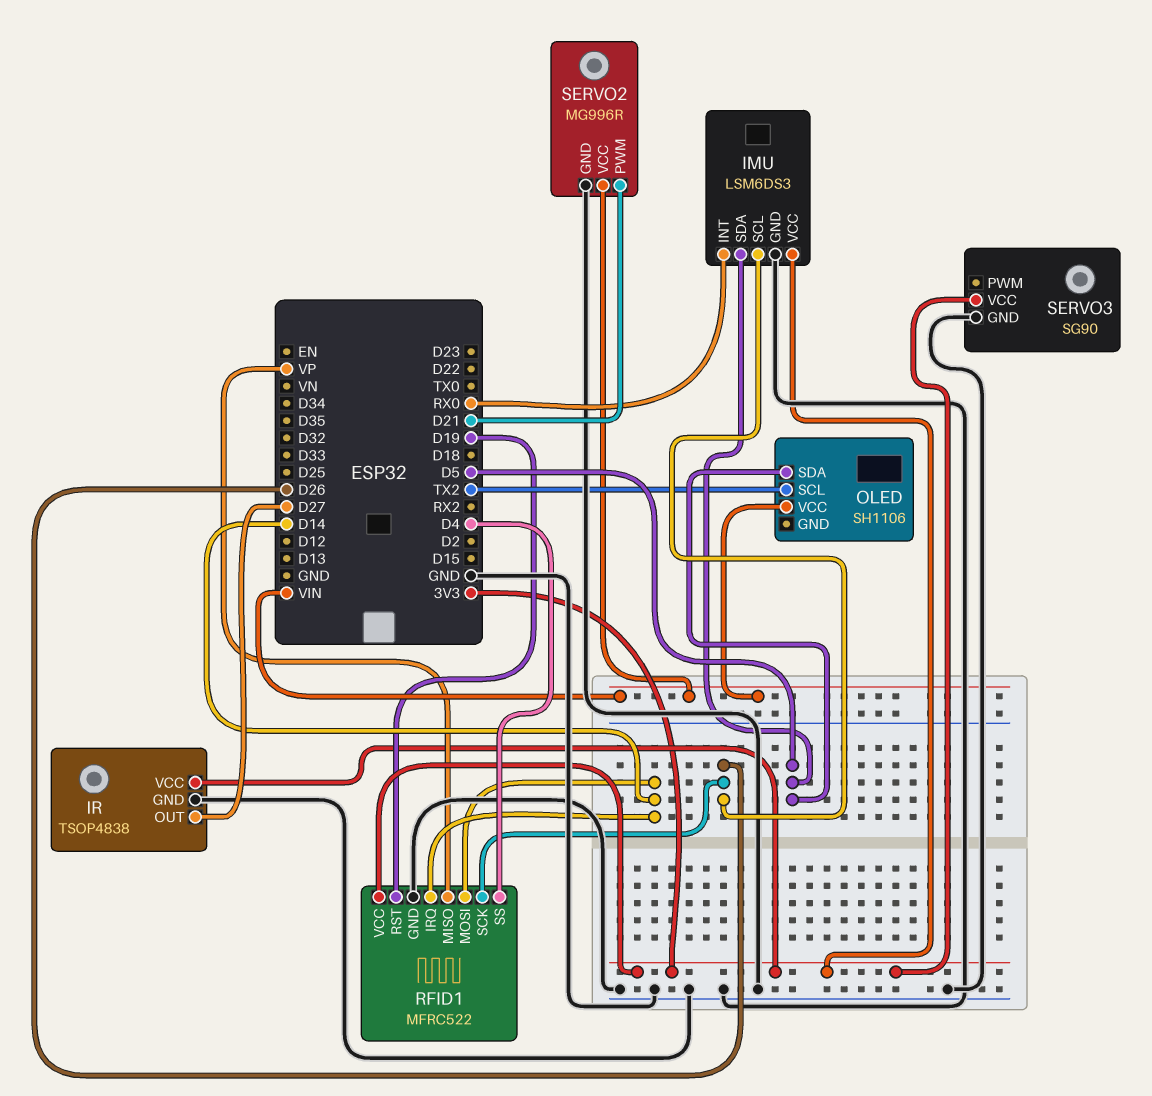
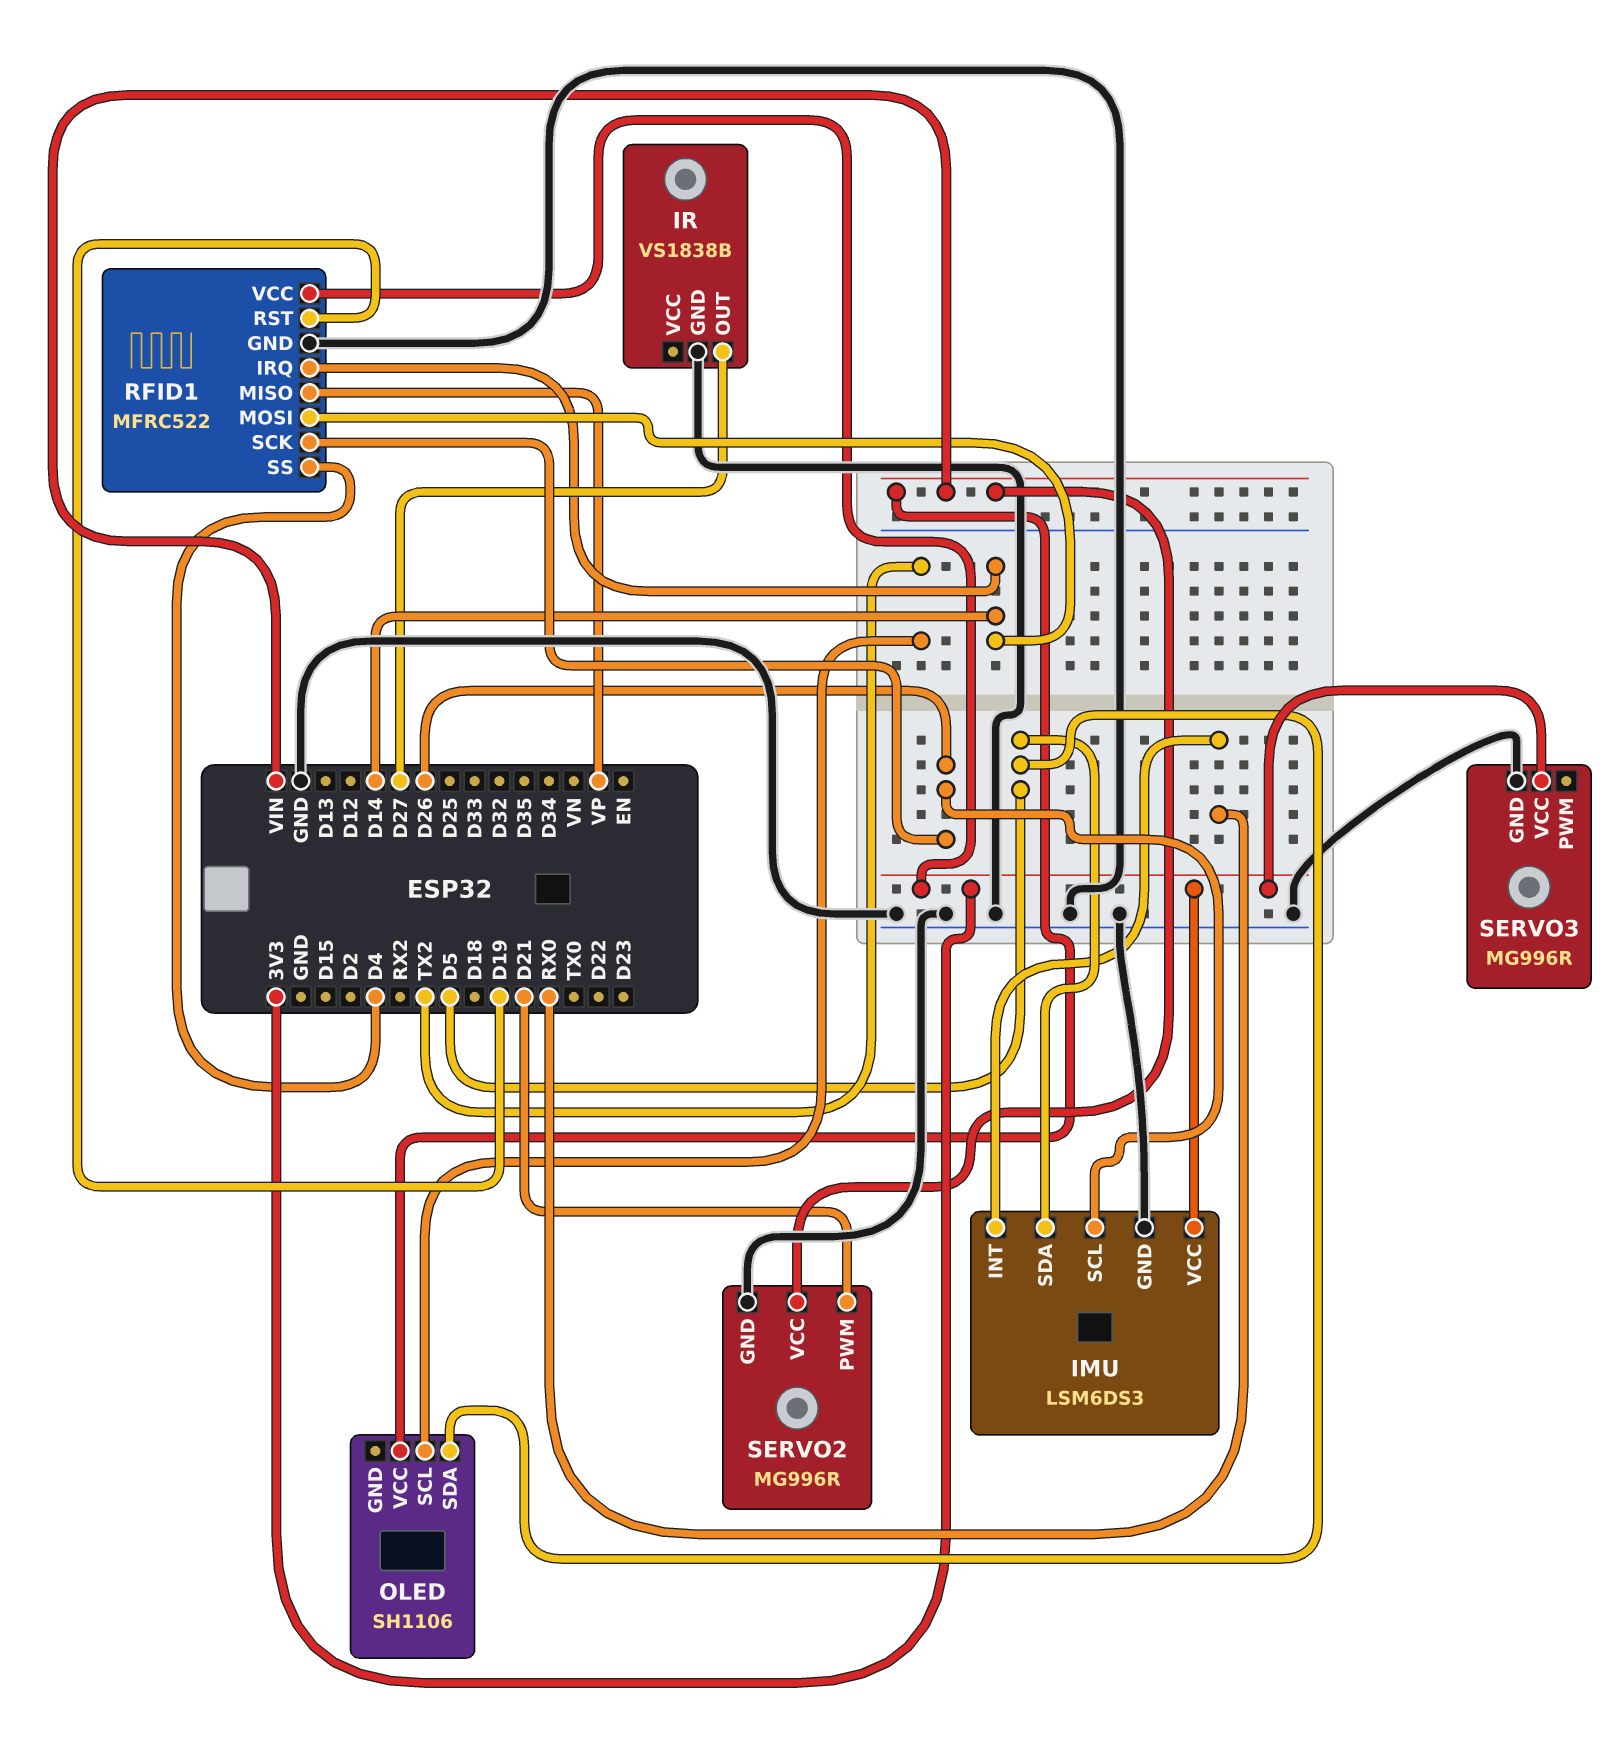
IR: TSOP4838 -> VS1838B
IR pin VCC: 3V3 -> none
SERVO3: SG90 -> MG996R

